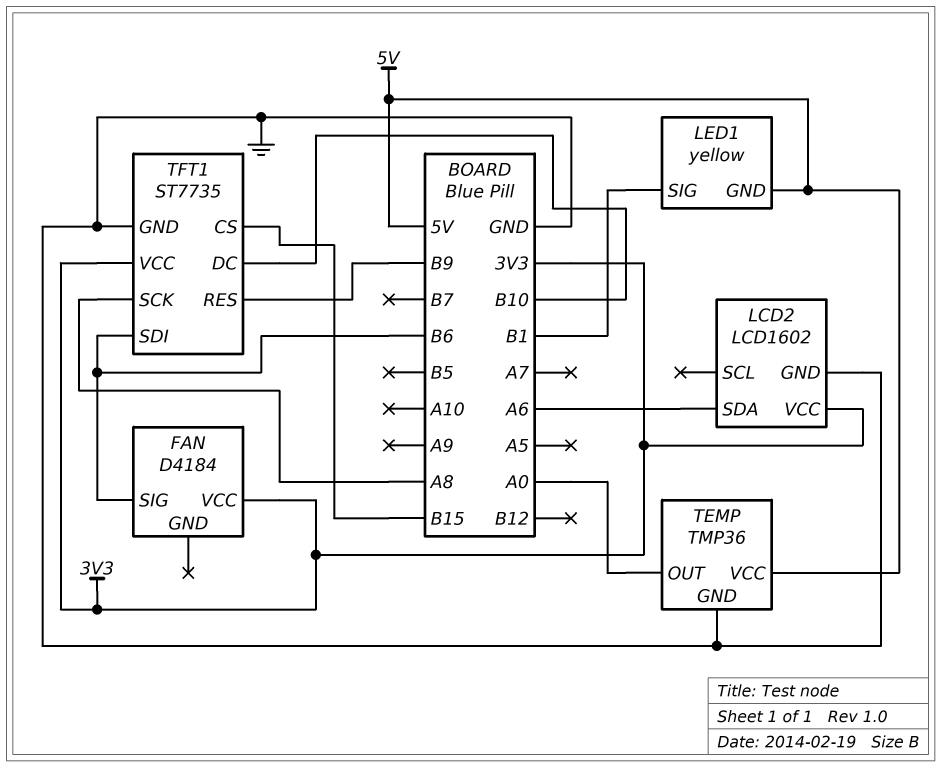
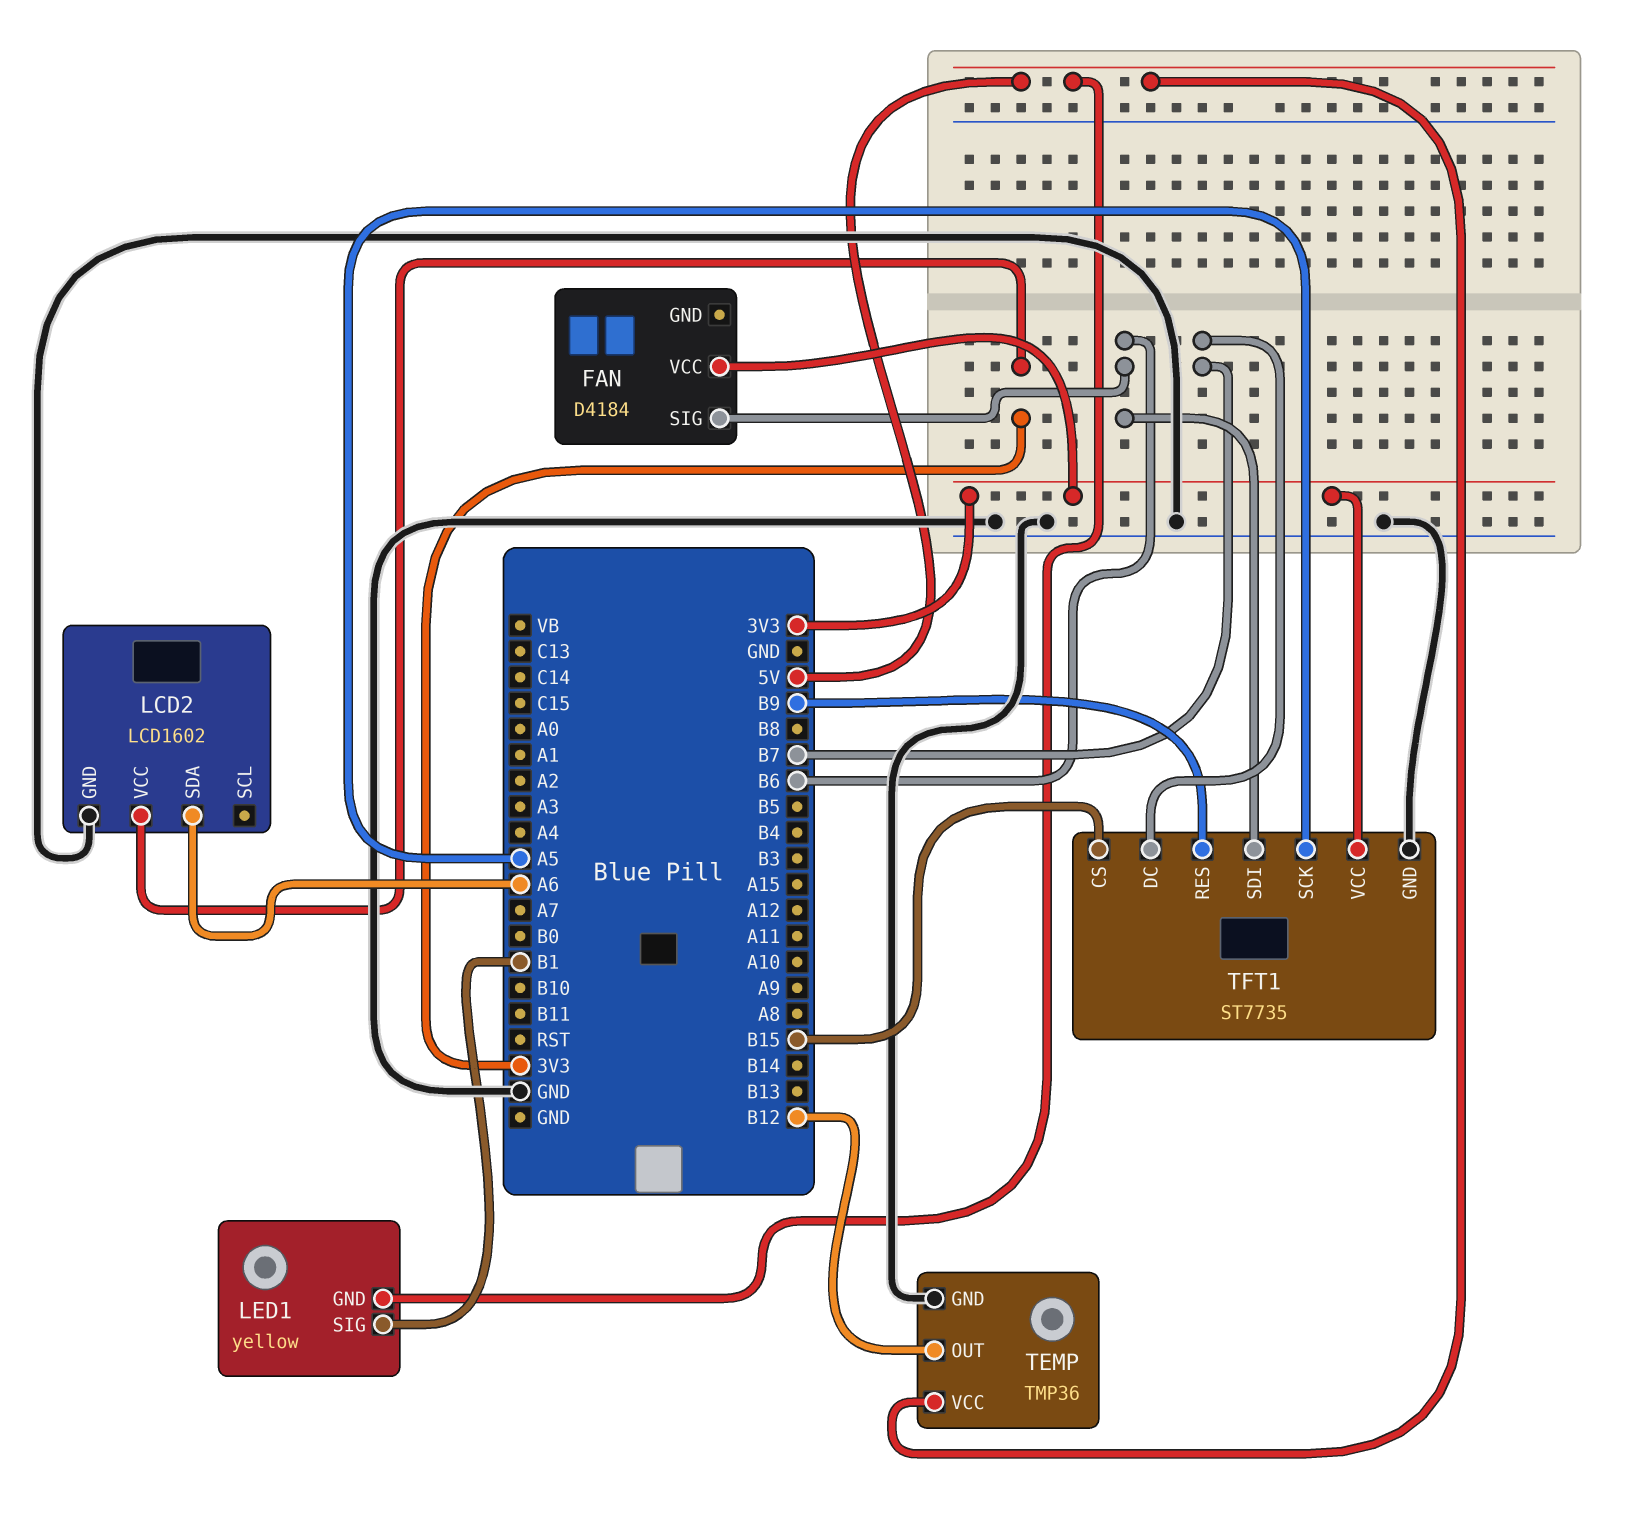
TEMP pin OUT: A0 -> B12
TFT1 pin DC: B10 -> B7
TFT1 pin SCK: A8 -> A5

